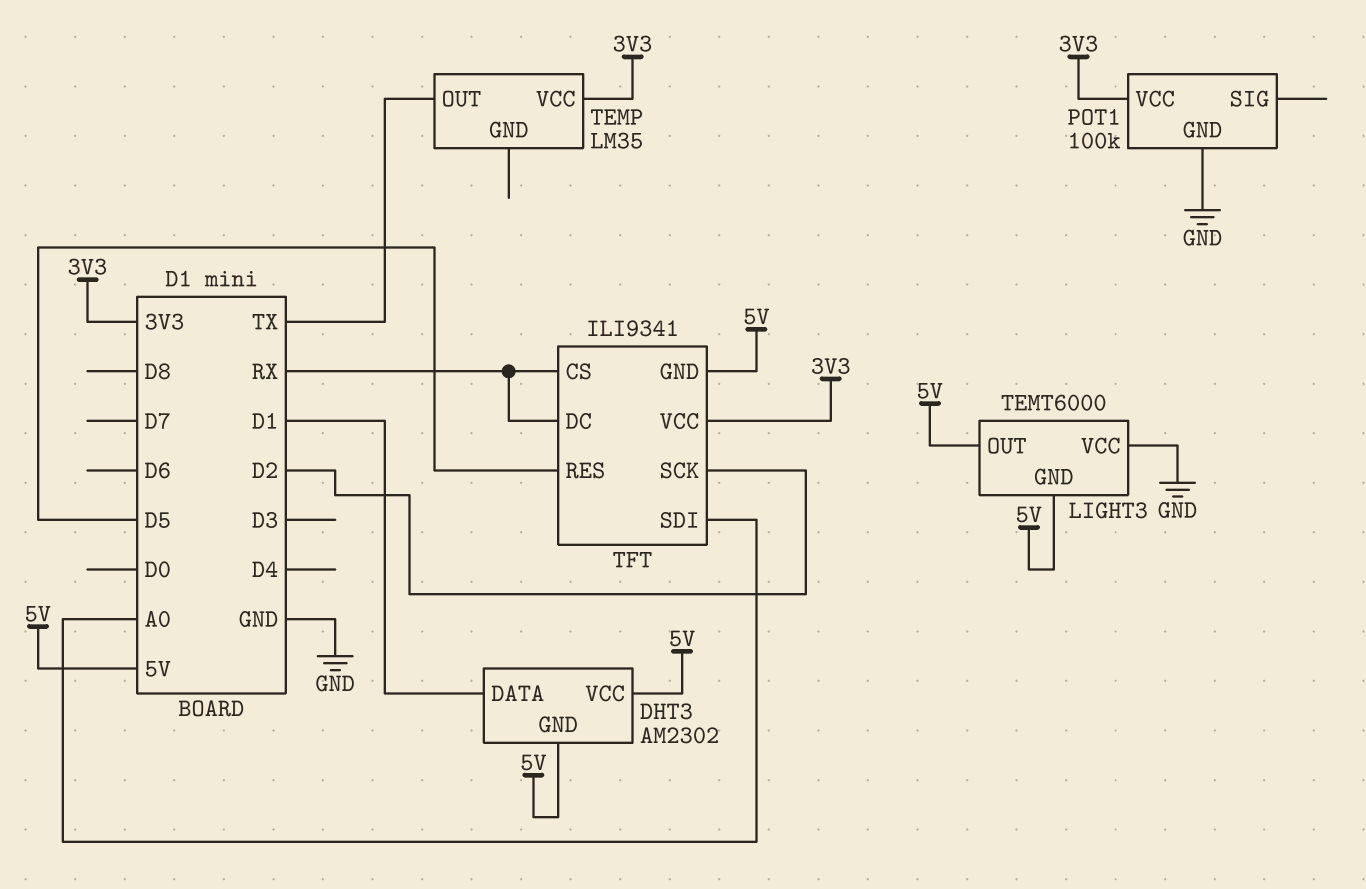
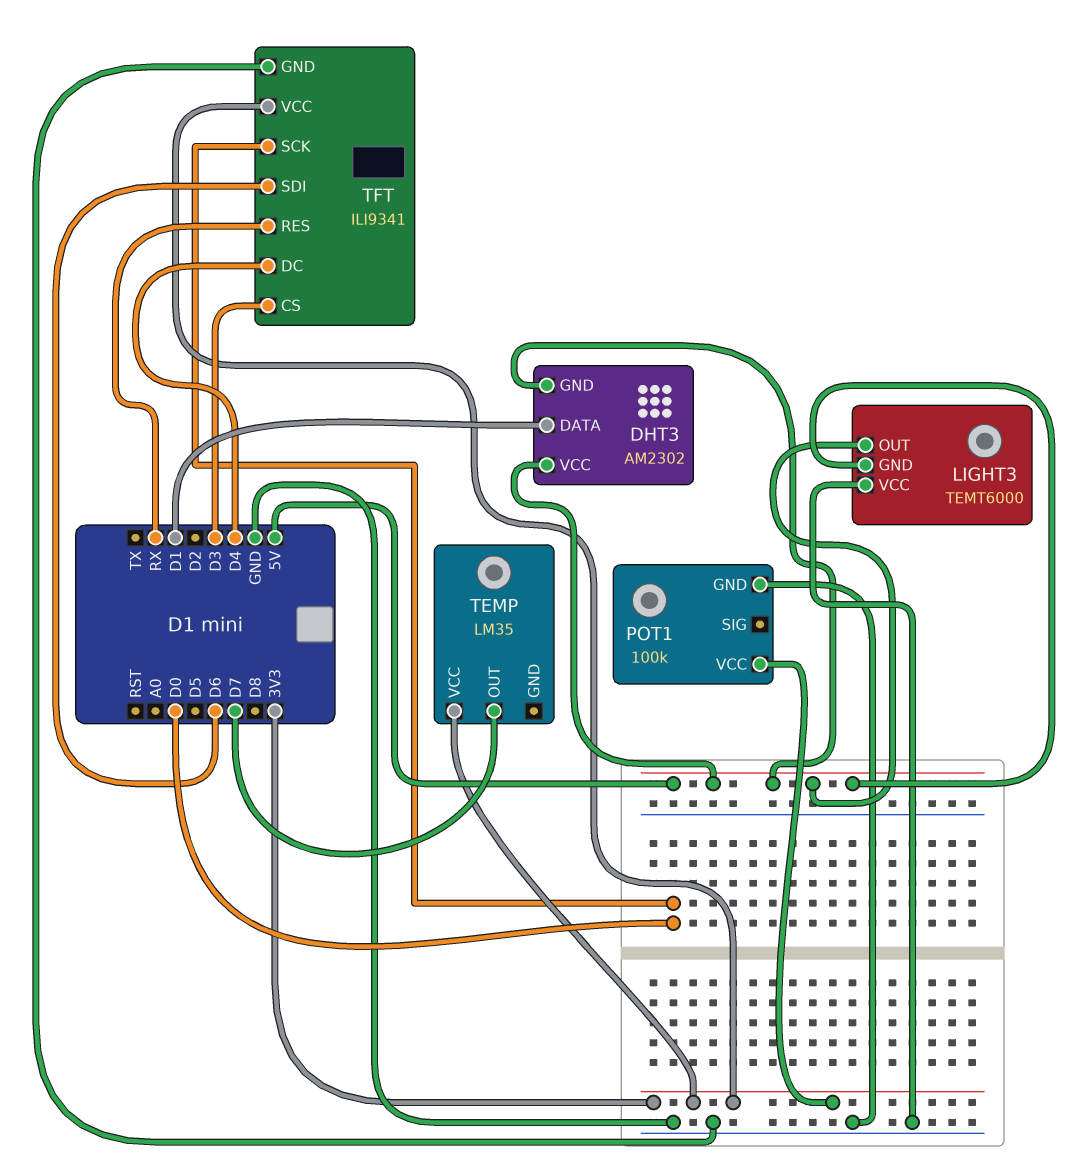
TEMP pin OUT: TX -> D7
TFT pin CS: RX -> D3
TFT pin DC: RX -> D4
TFT pin GND: 5V -> GND
TFT pin RES: D5 -> RX
TFT pin SCK: D2 -> D0
TFT pin SDI: A0 -> D6

